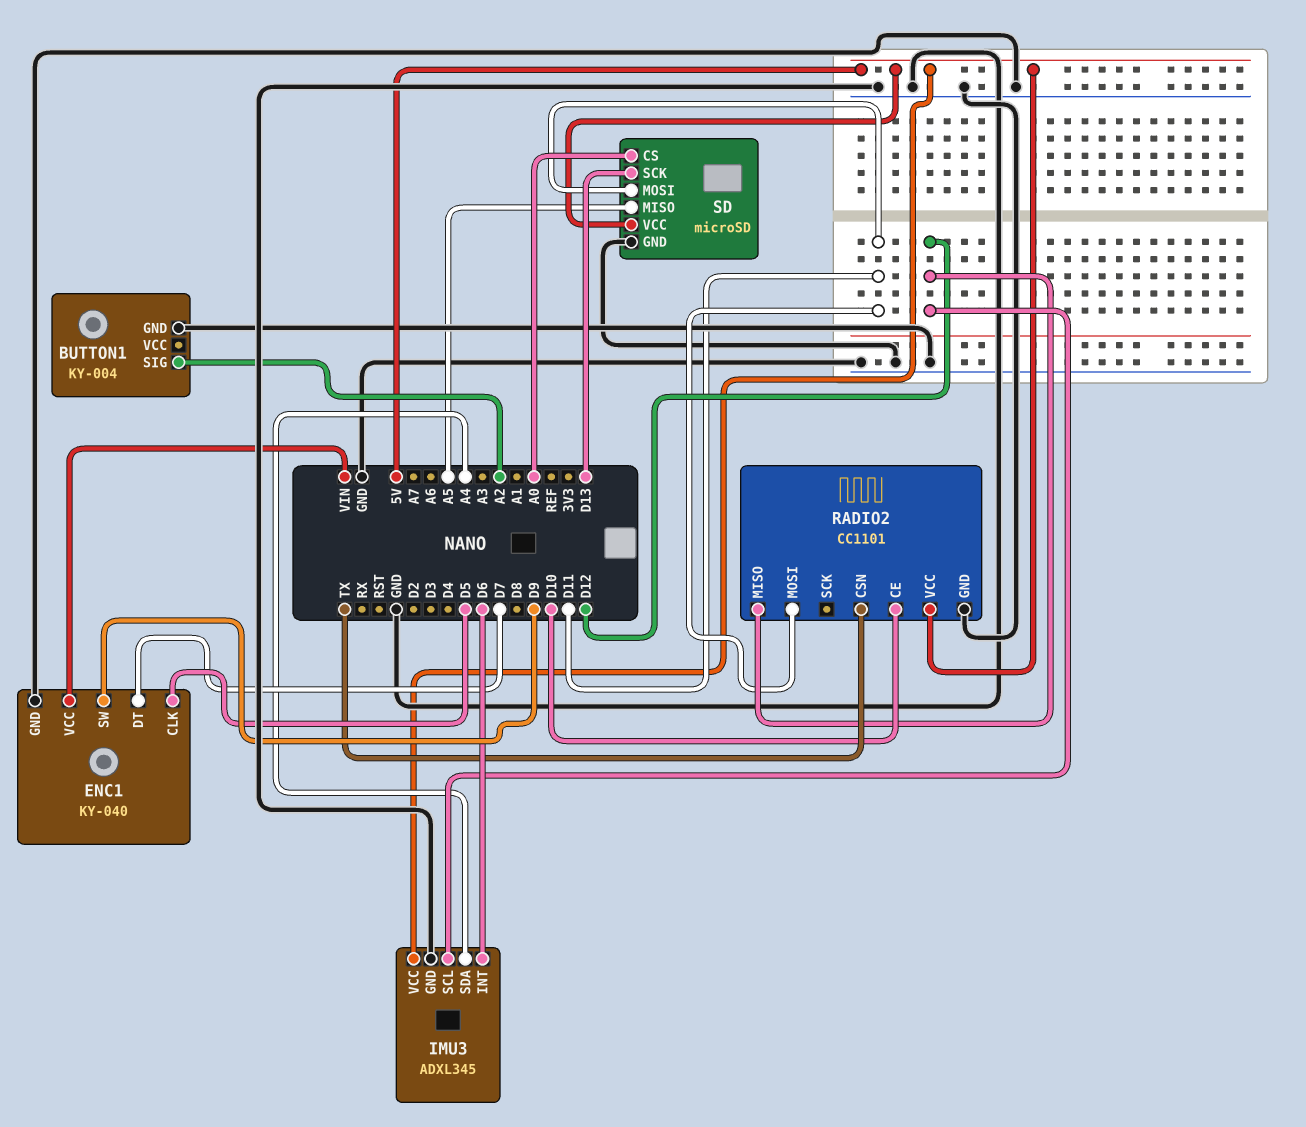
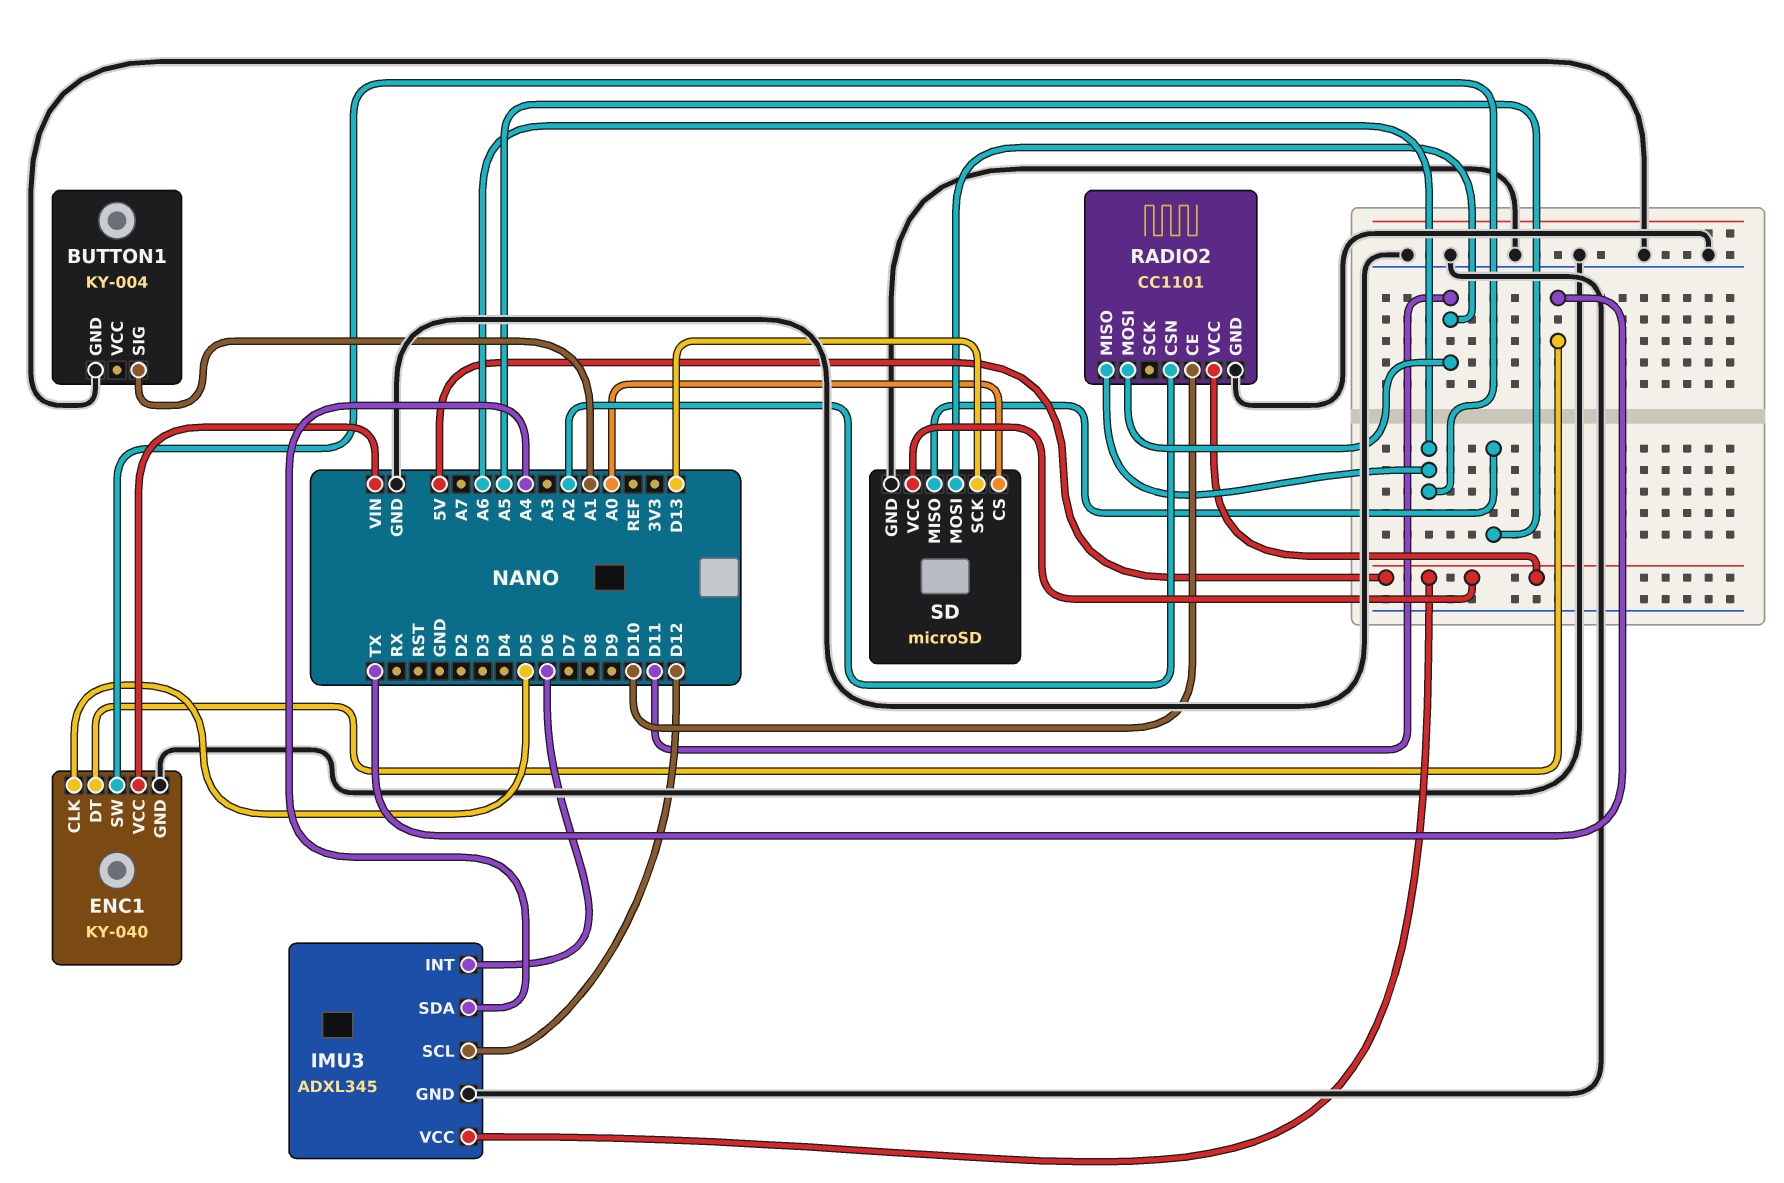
BUTTON1 pin SIG: A2 -> A1
ENC1 pin DT: D7 -> TX
ENC1 pin SW: D9 -> A6
RADIO2 pin CSN: TX -> A2
RADIO2 pin MISO: D12 -> A6

